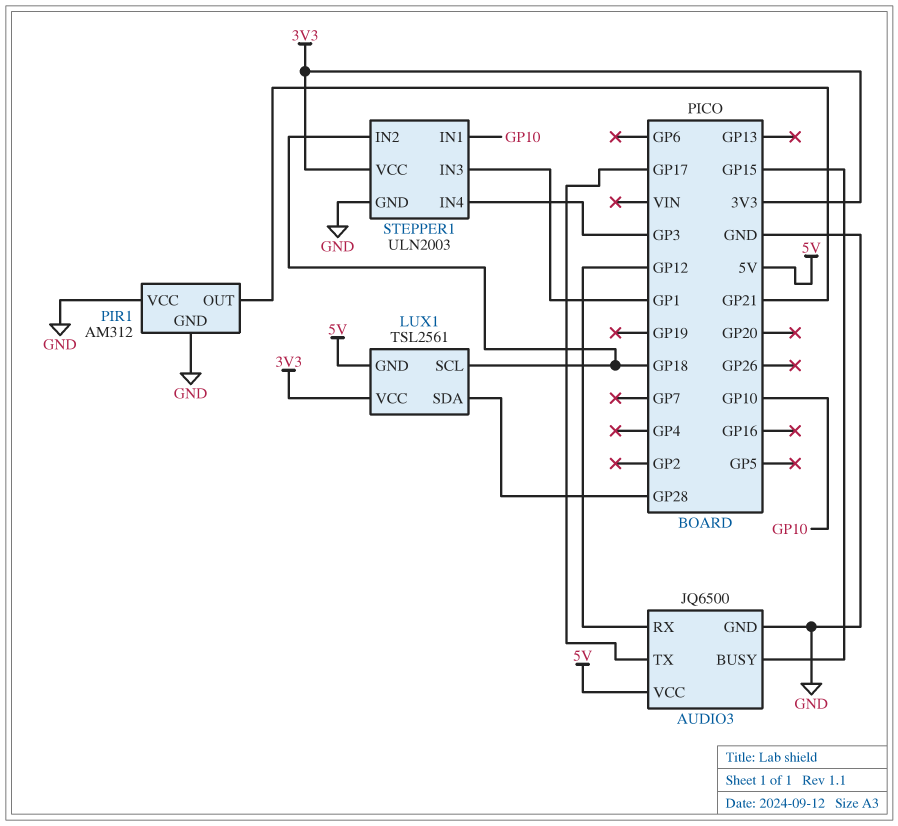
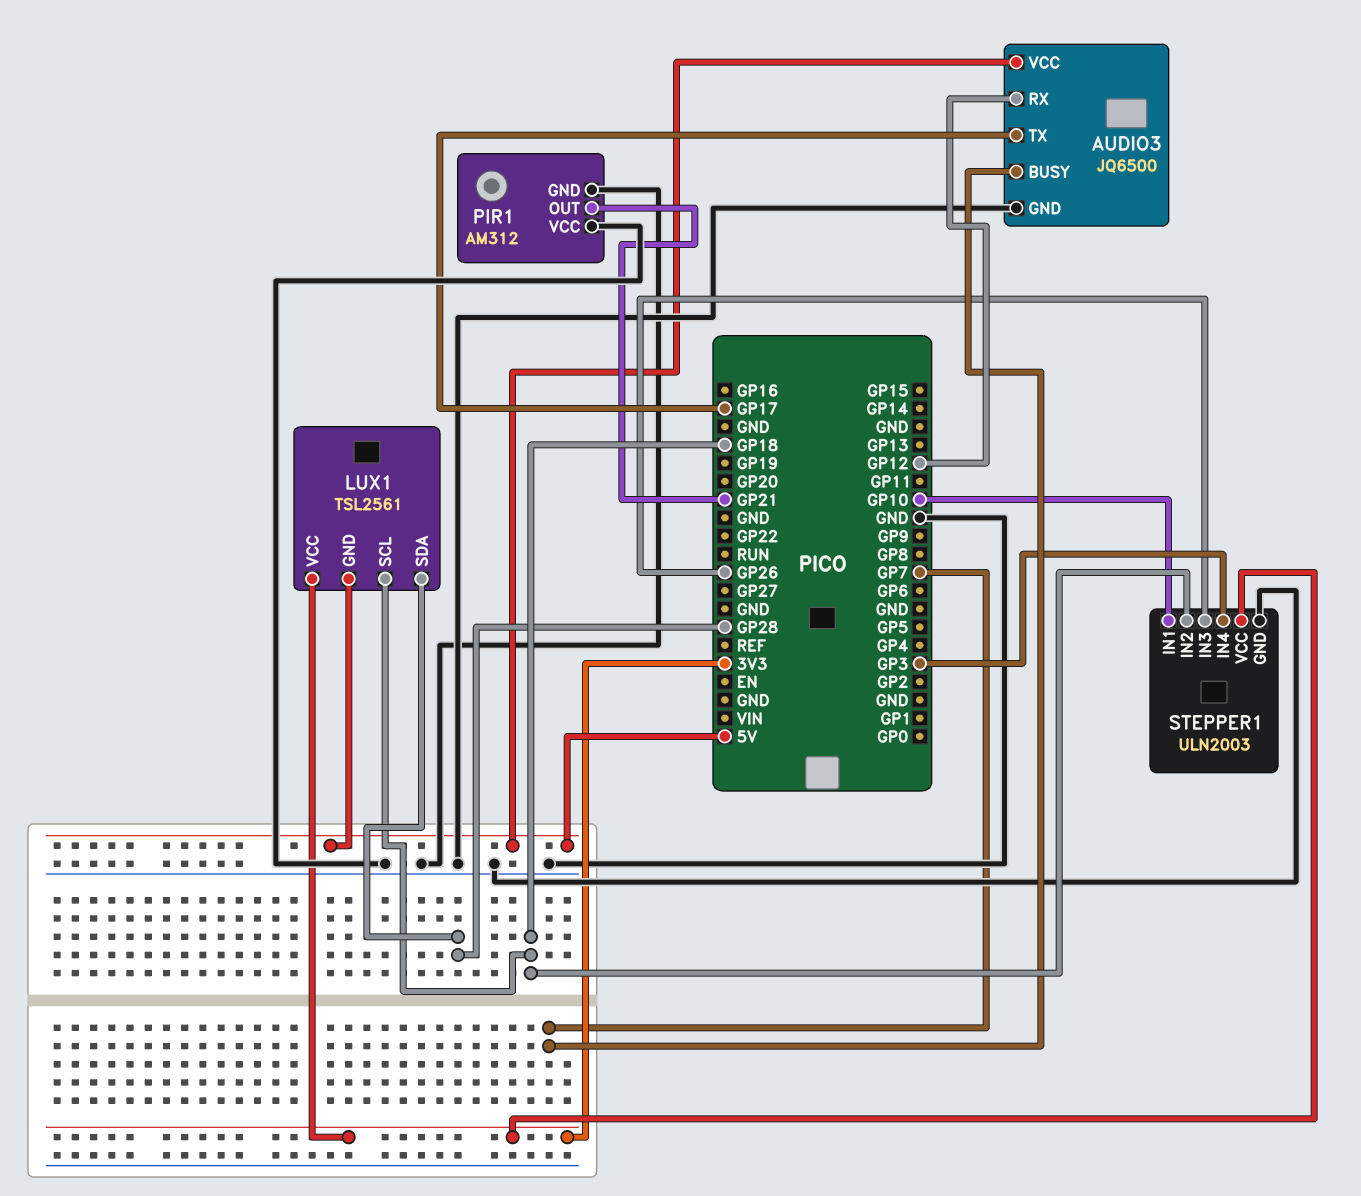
AUDIO3 pin BUSY: GP15 -> GP7
STEPPER1 pin IN3: GP1 -> GP26

